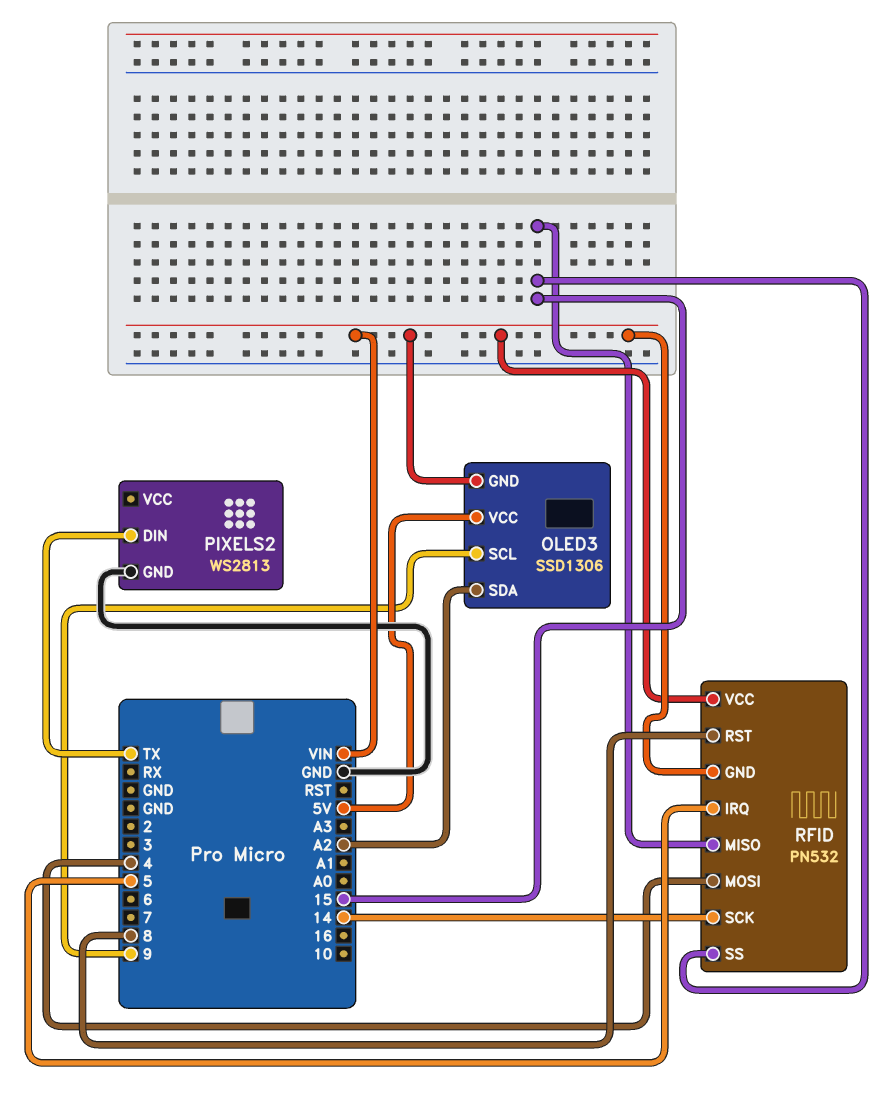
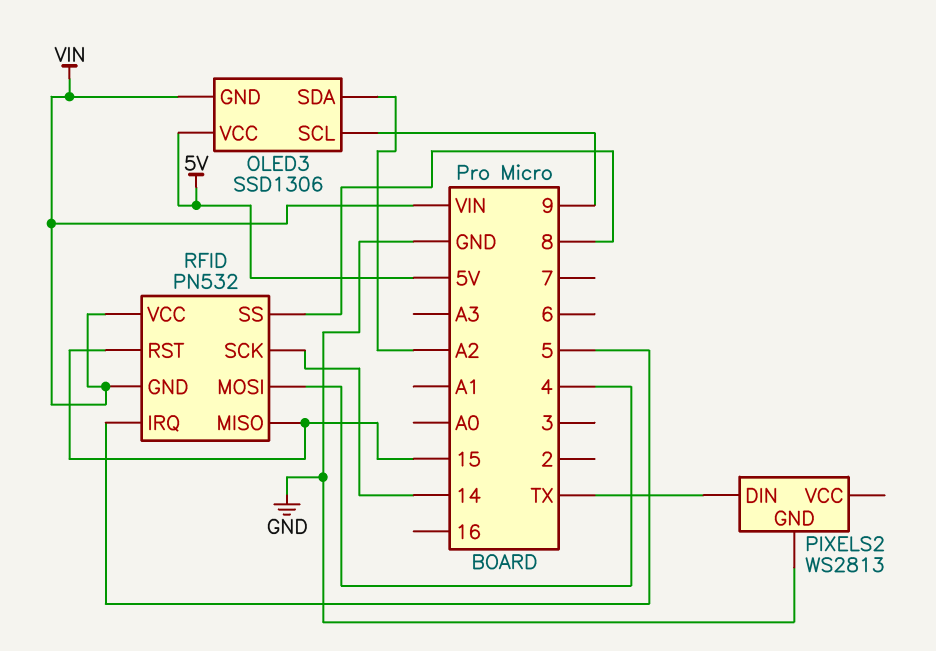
RFID pin RST: 8 -> 15
RFID pin SS: 15 -> 8

